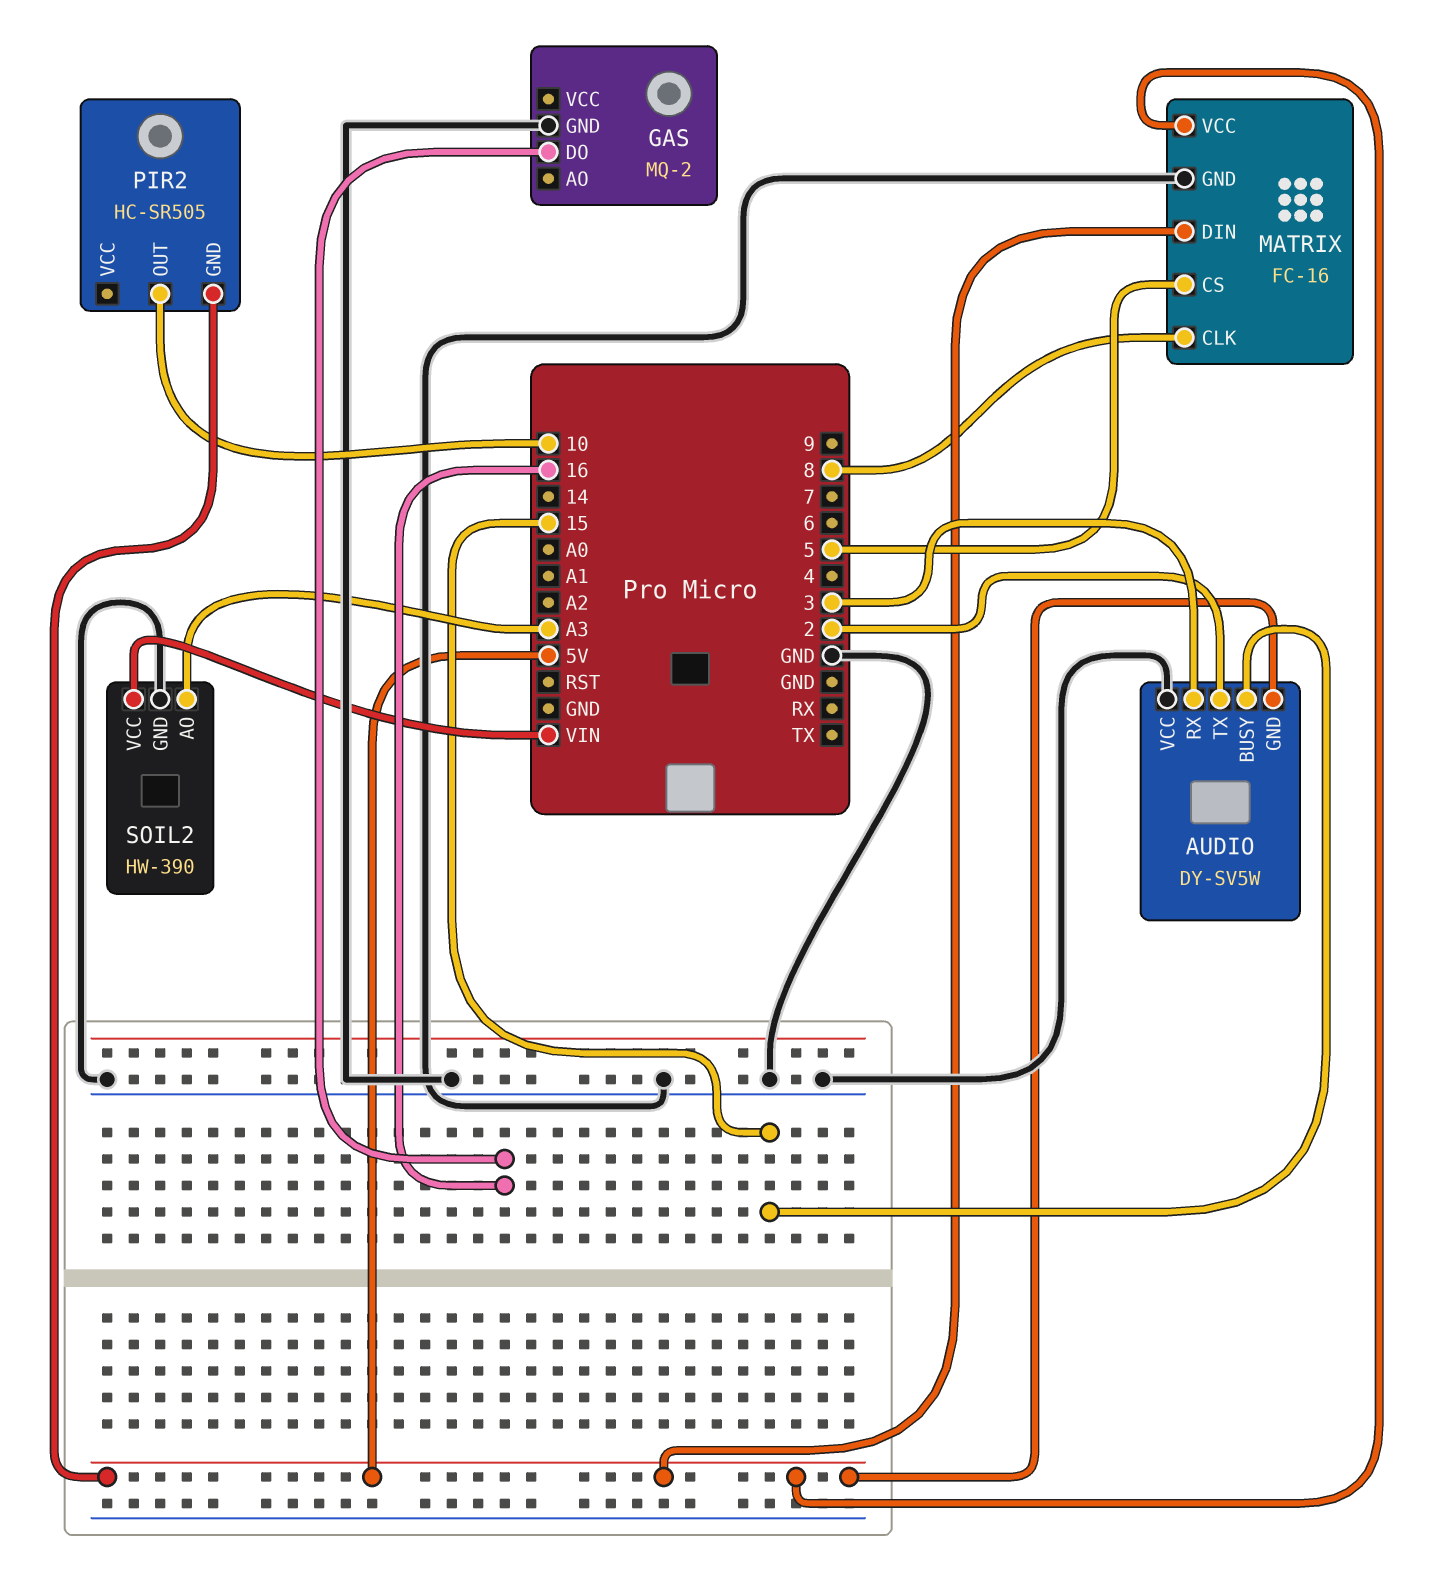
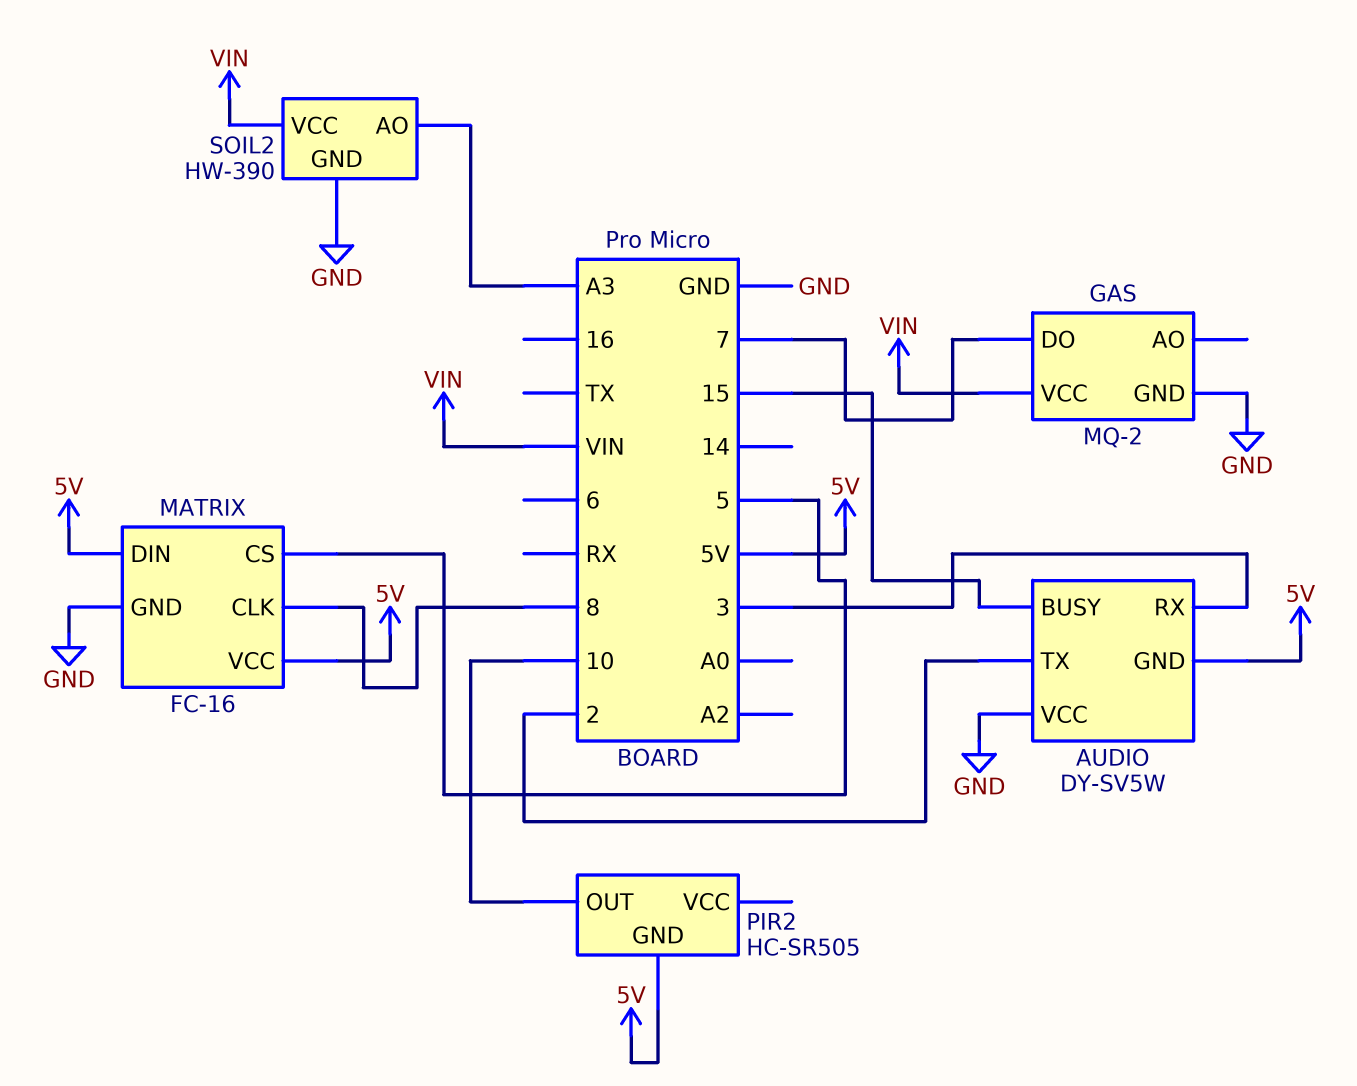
GAS pin DO: 16 -> 7
GAS pin VCC: none -> VIN

